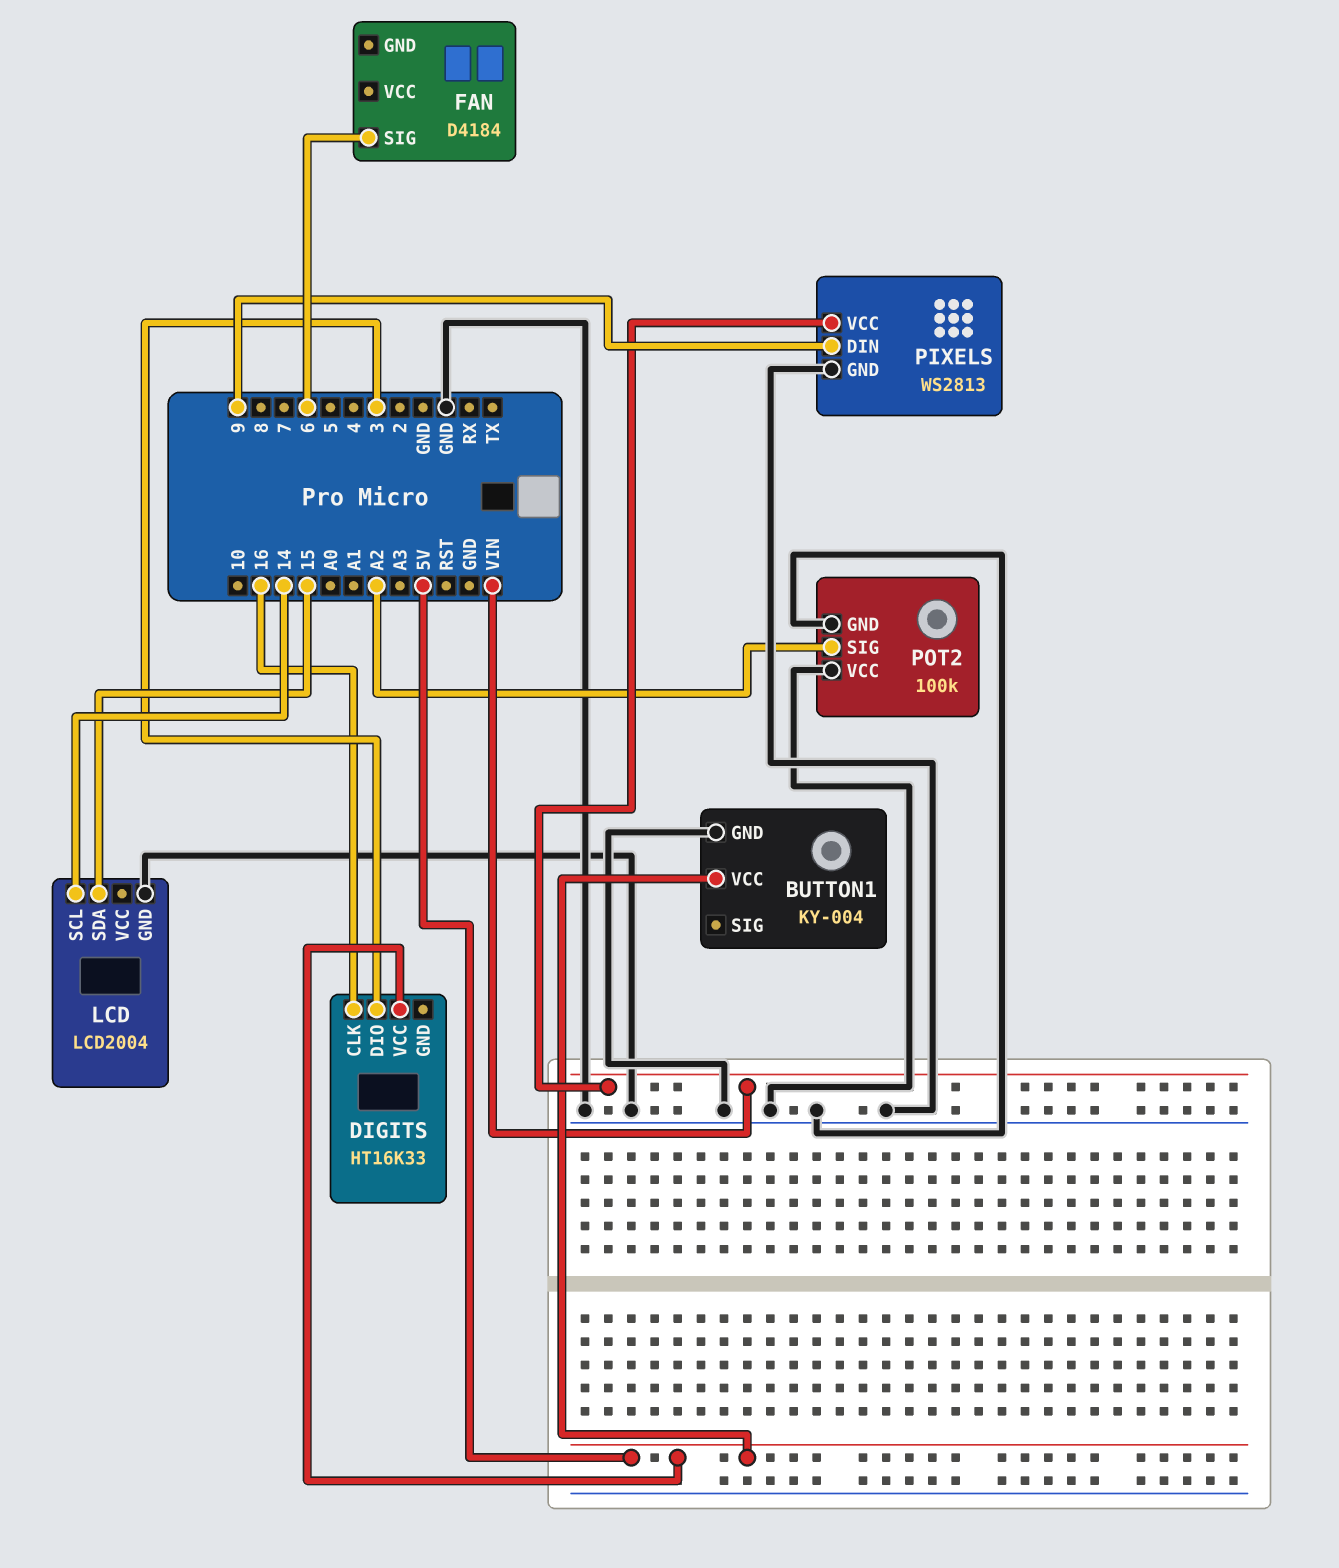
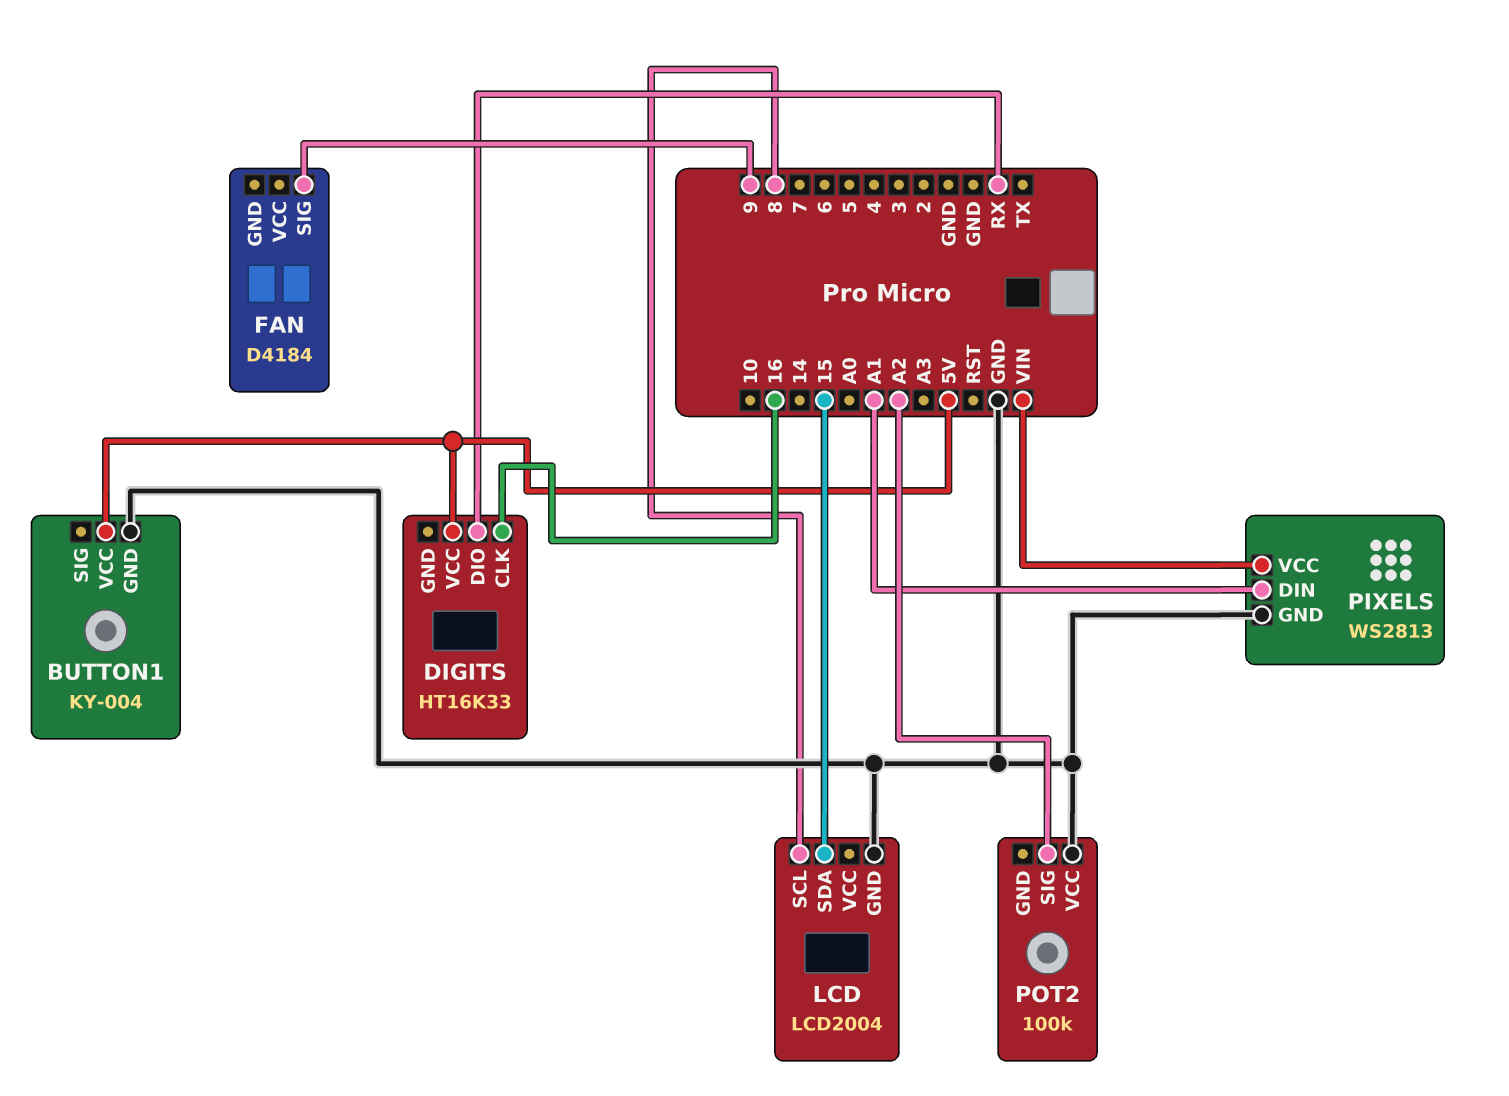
DIGITS pin DIO: 3 -> RX
FAN pin SIG: 6 -> 9
LCD pin SCL: 14 -> 8
PIXELS pin DIN: 9 -> A1
POT2 pin GND: GND -> none

